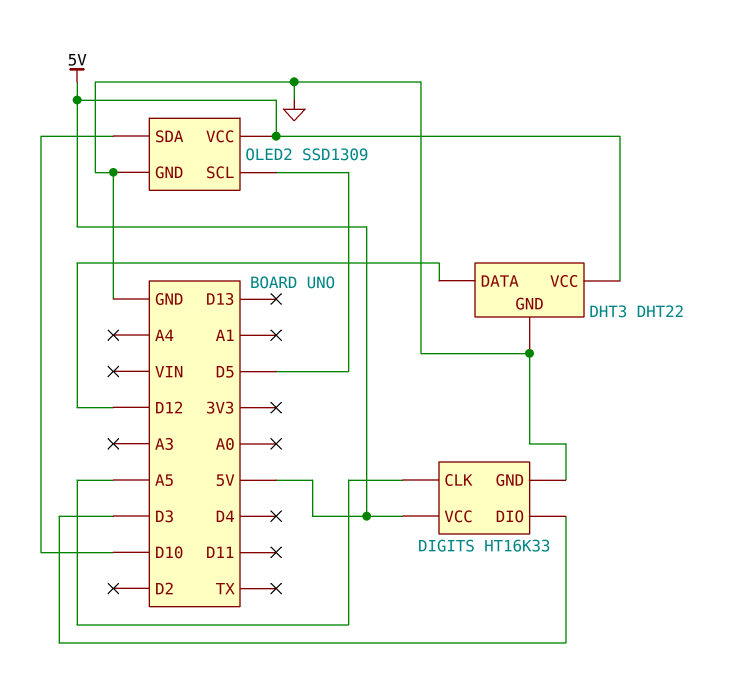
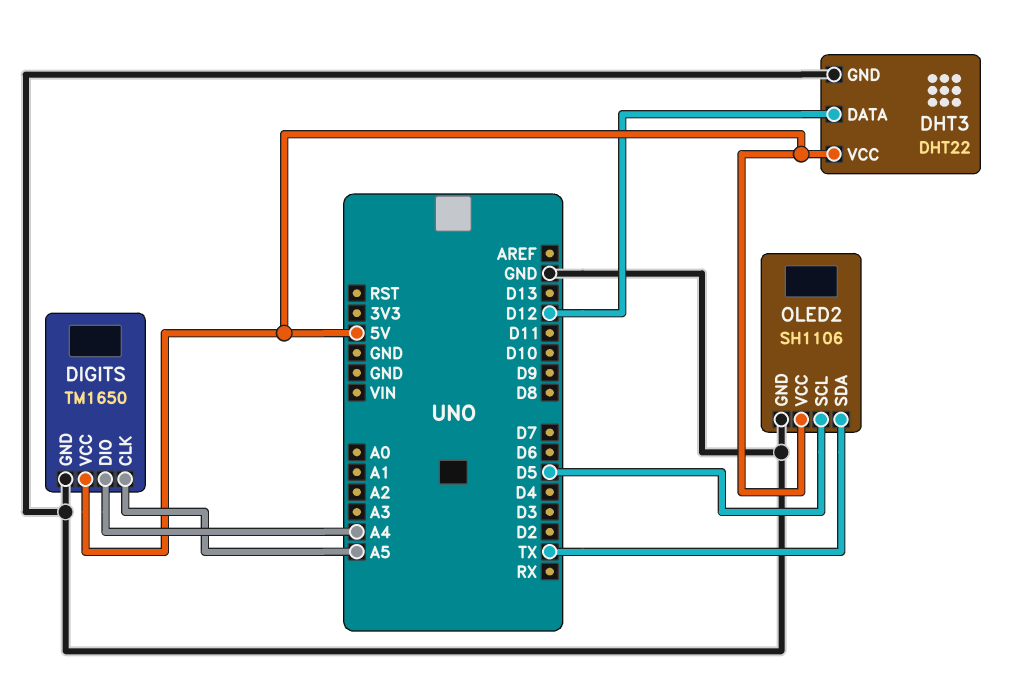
DIGITS: HT16K33 -> TM1650
DIGITS pin DIO: D3 -> A4
OLED2: SSD1309 -> SH1106
OLED2 pin SDA: D10 -> TX

